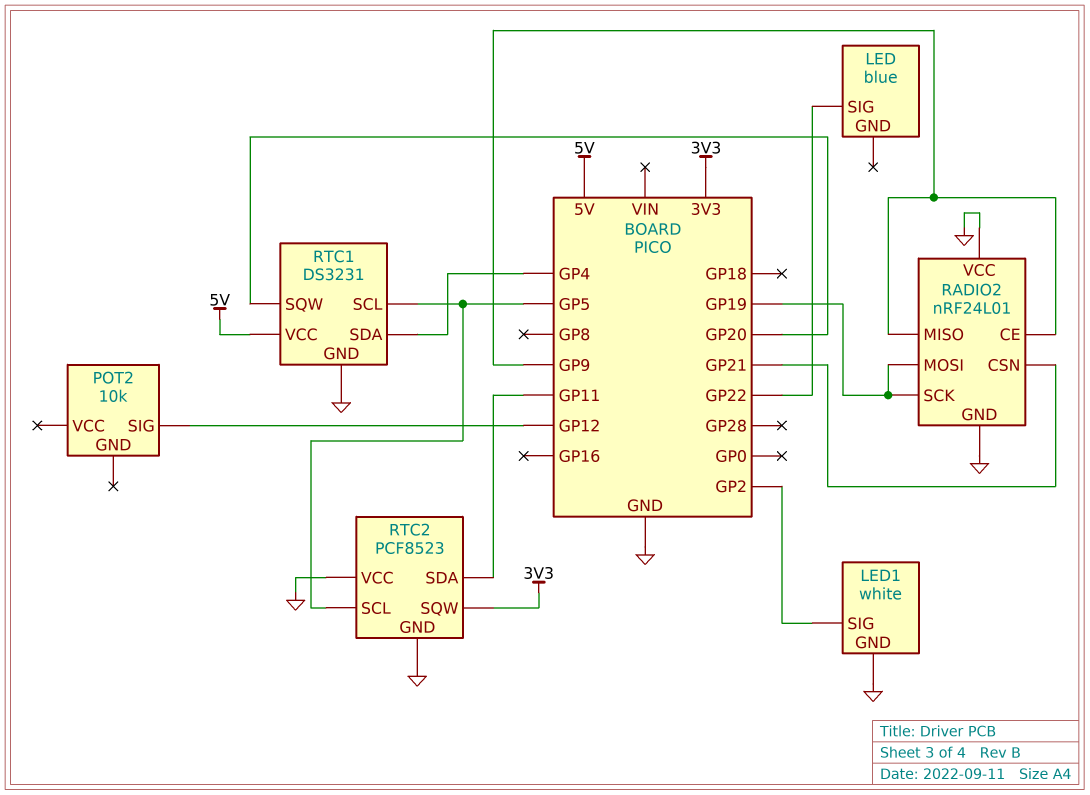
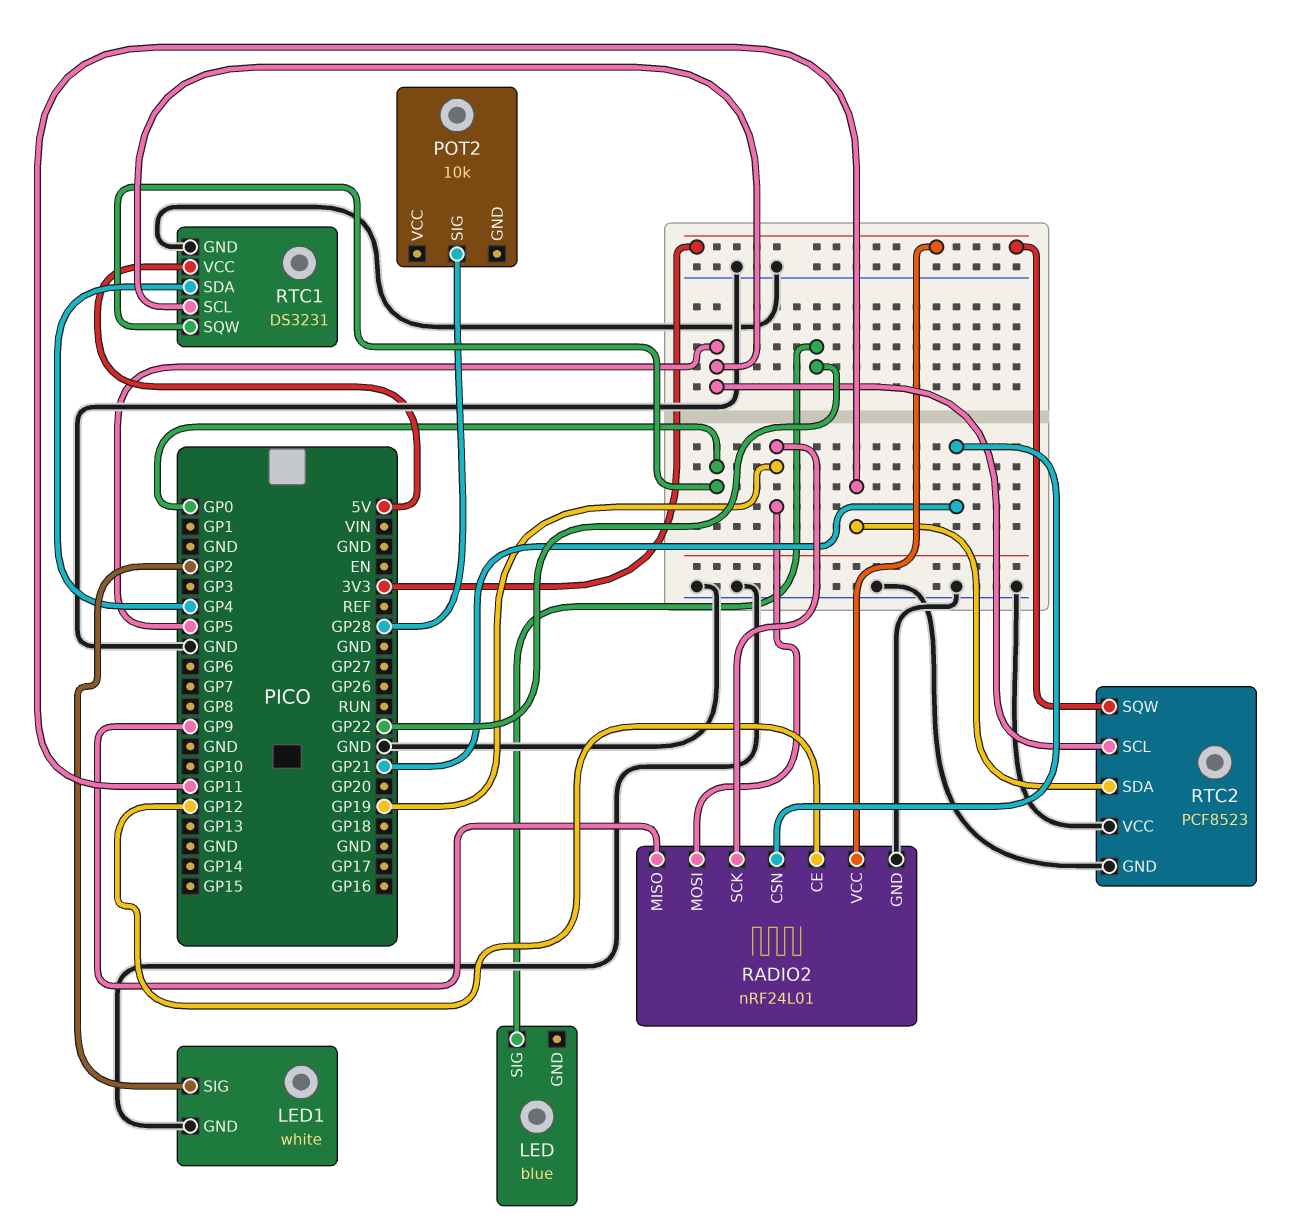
POT2 pin SIG: GP12 -> GP28
RADIO2 pin CE: GP9 -> GP12
RADIO2 pin VCC: GND -> 3V3
RTC1 pin SQW: GP20 -> GP0

